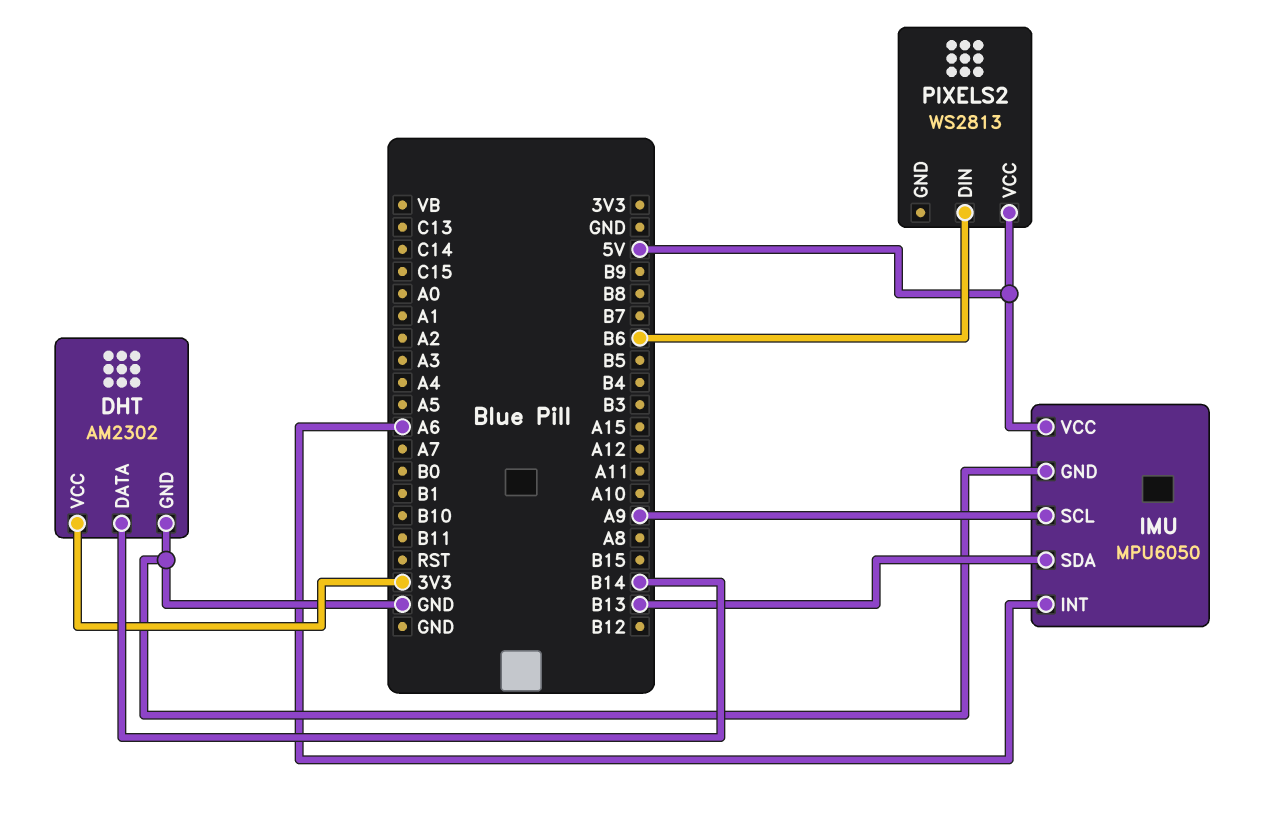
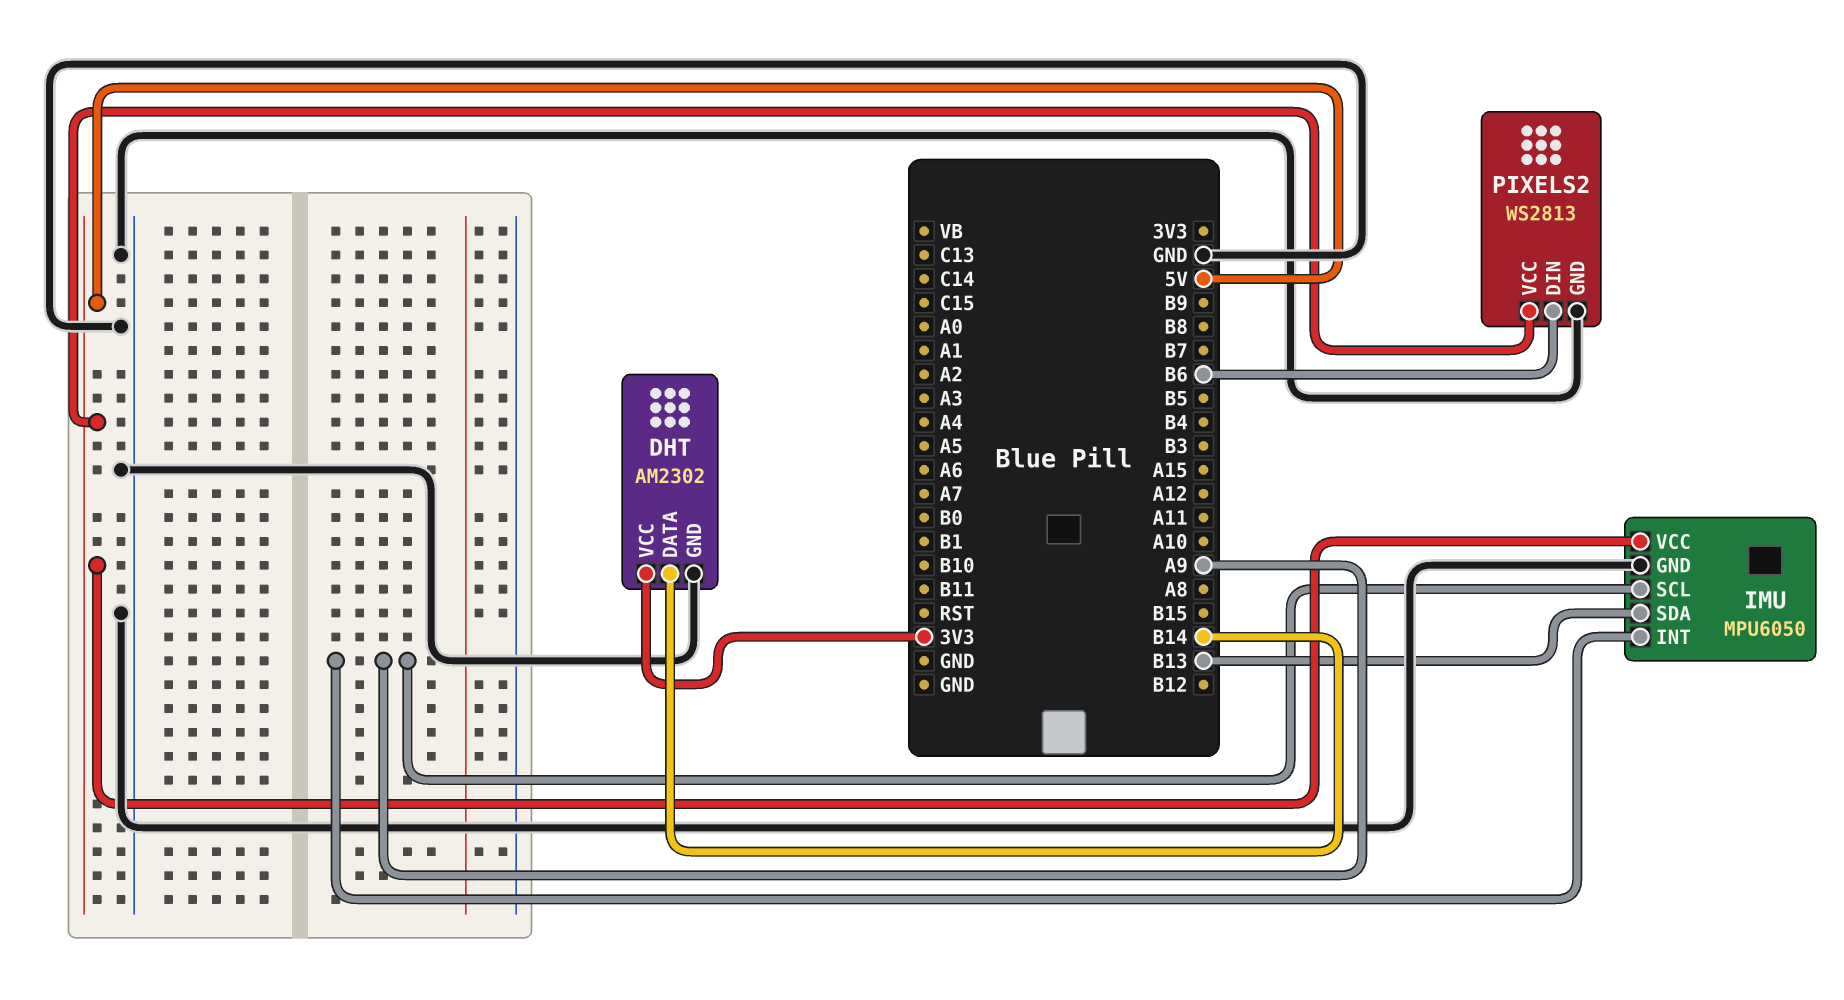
IMU pin INT: A6 -> A9
PIXELS2 pin GND: none -> GND

